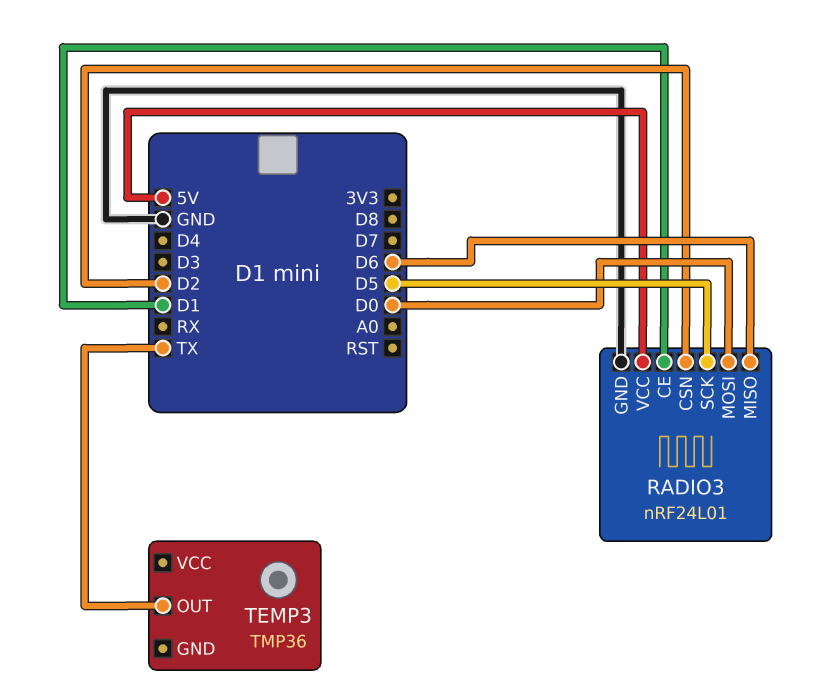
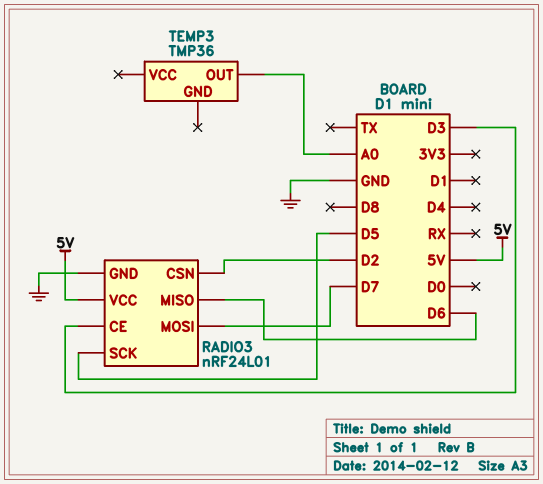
RADIO3 pin CE: D1 -> D3
RADIO3 pin MOSI: D0 -> D7
TEMP3 pin OUT: TX -> A0

